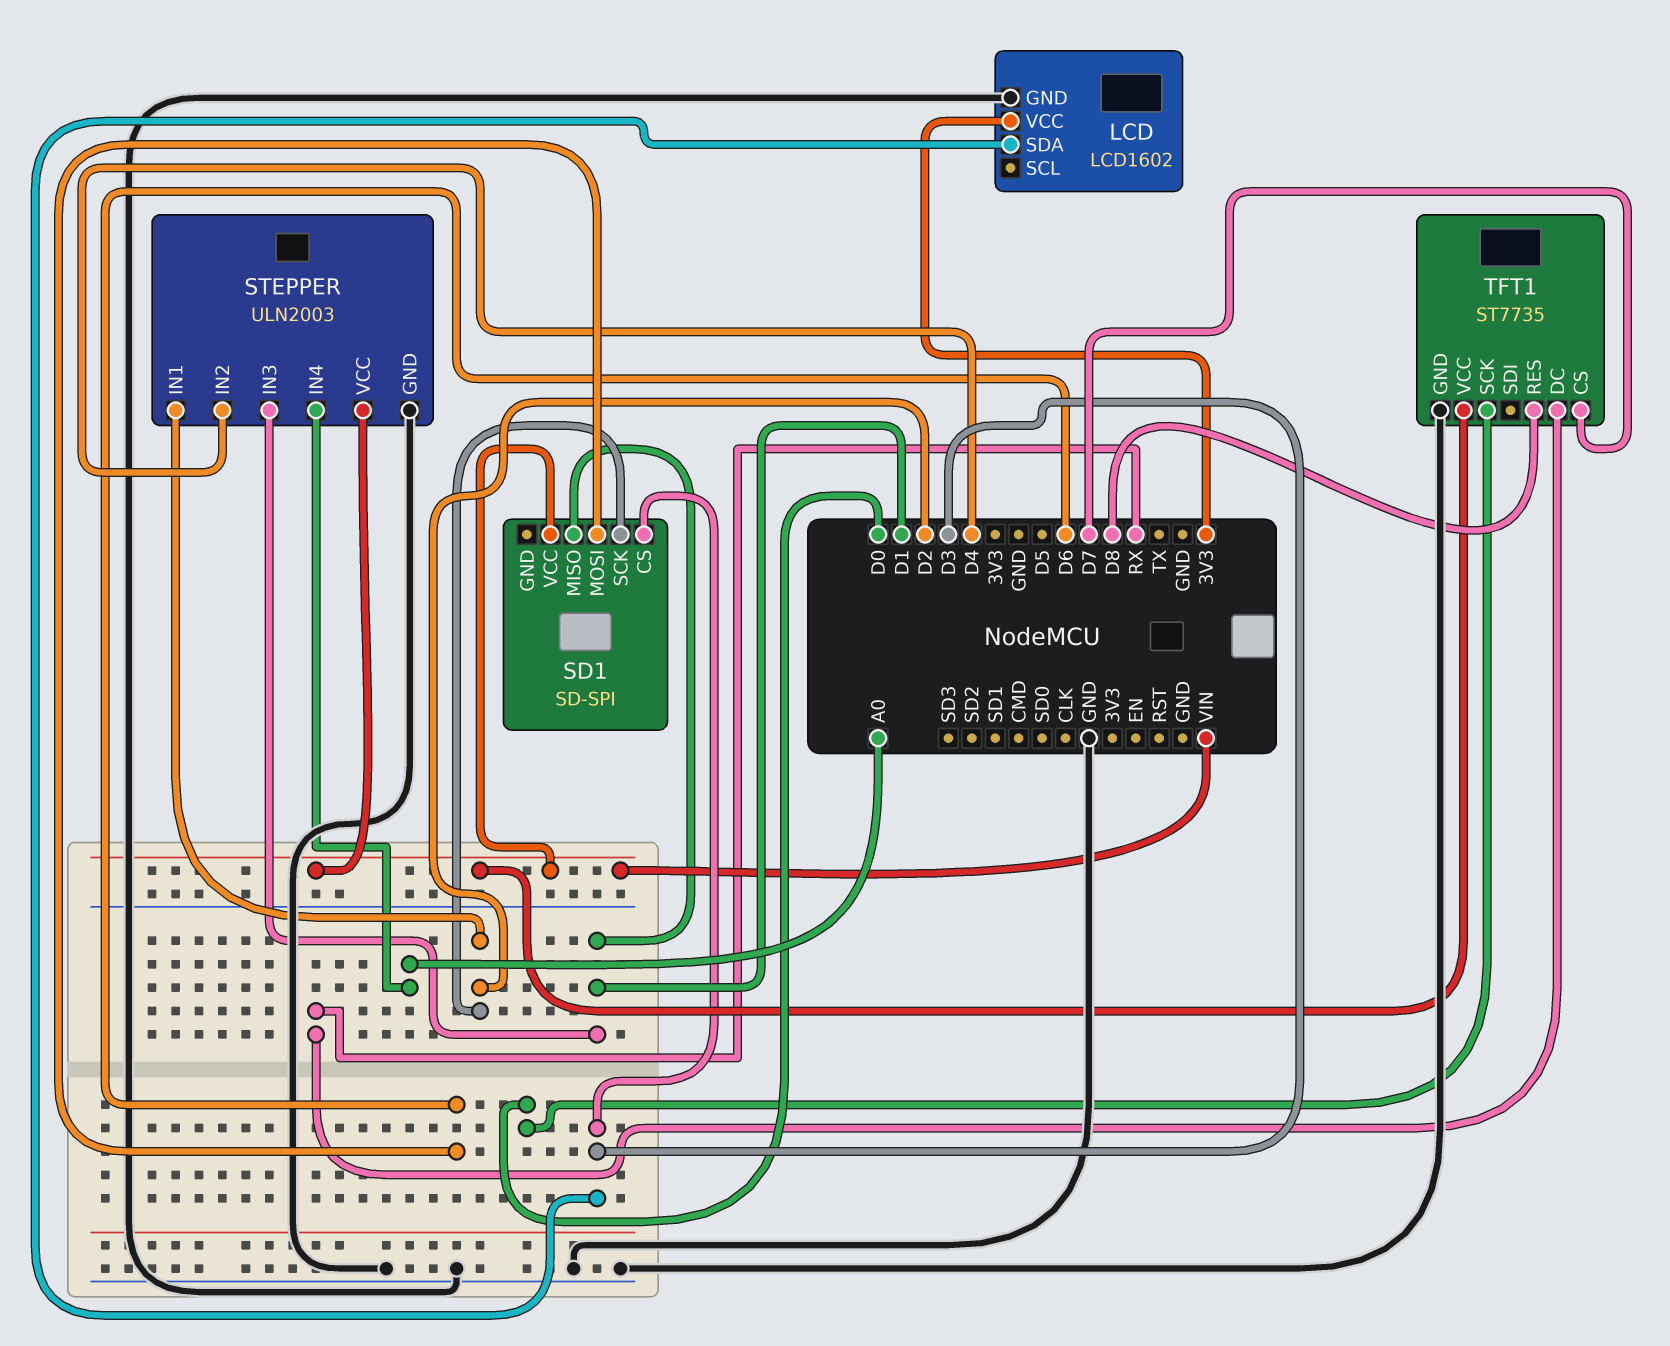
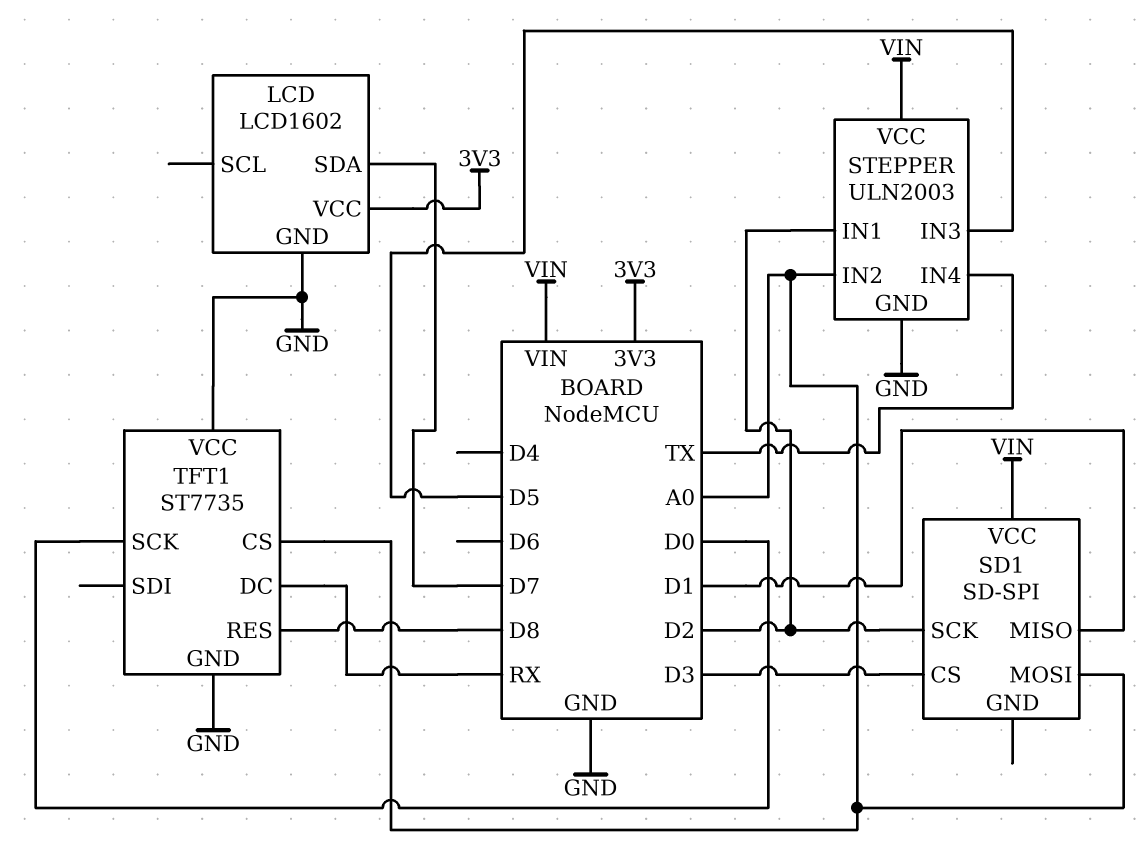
LCD pin SDA: D3 -> D7
SD1 pin MOSI: D6 -> A0
STEPPER pin IN2: D4 -> A0
STEPPER pin IN3: D1 -> D5
STEPPER pin IN4: A0 -> TX
TFT1 pin CS: D7 -> A0
TFT1 pin VCC: VIN -> GND

